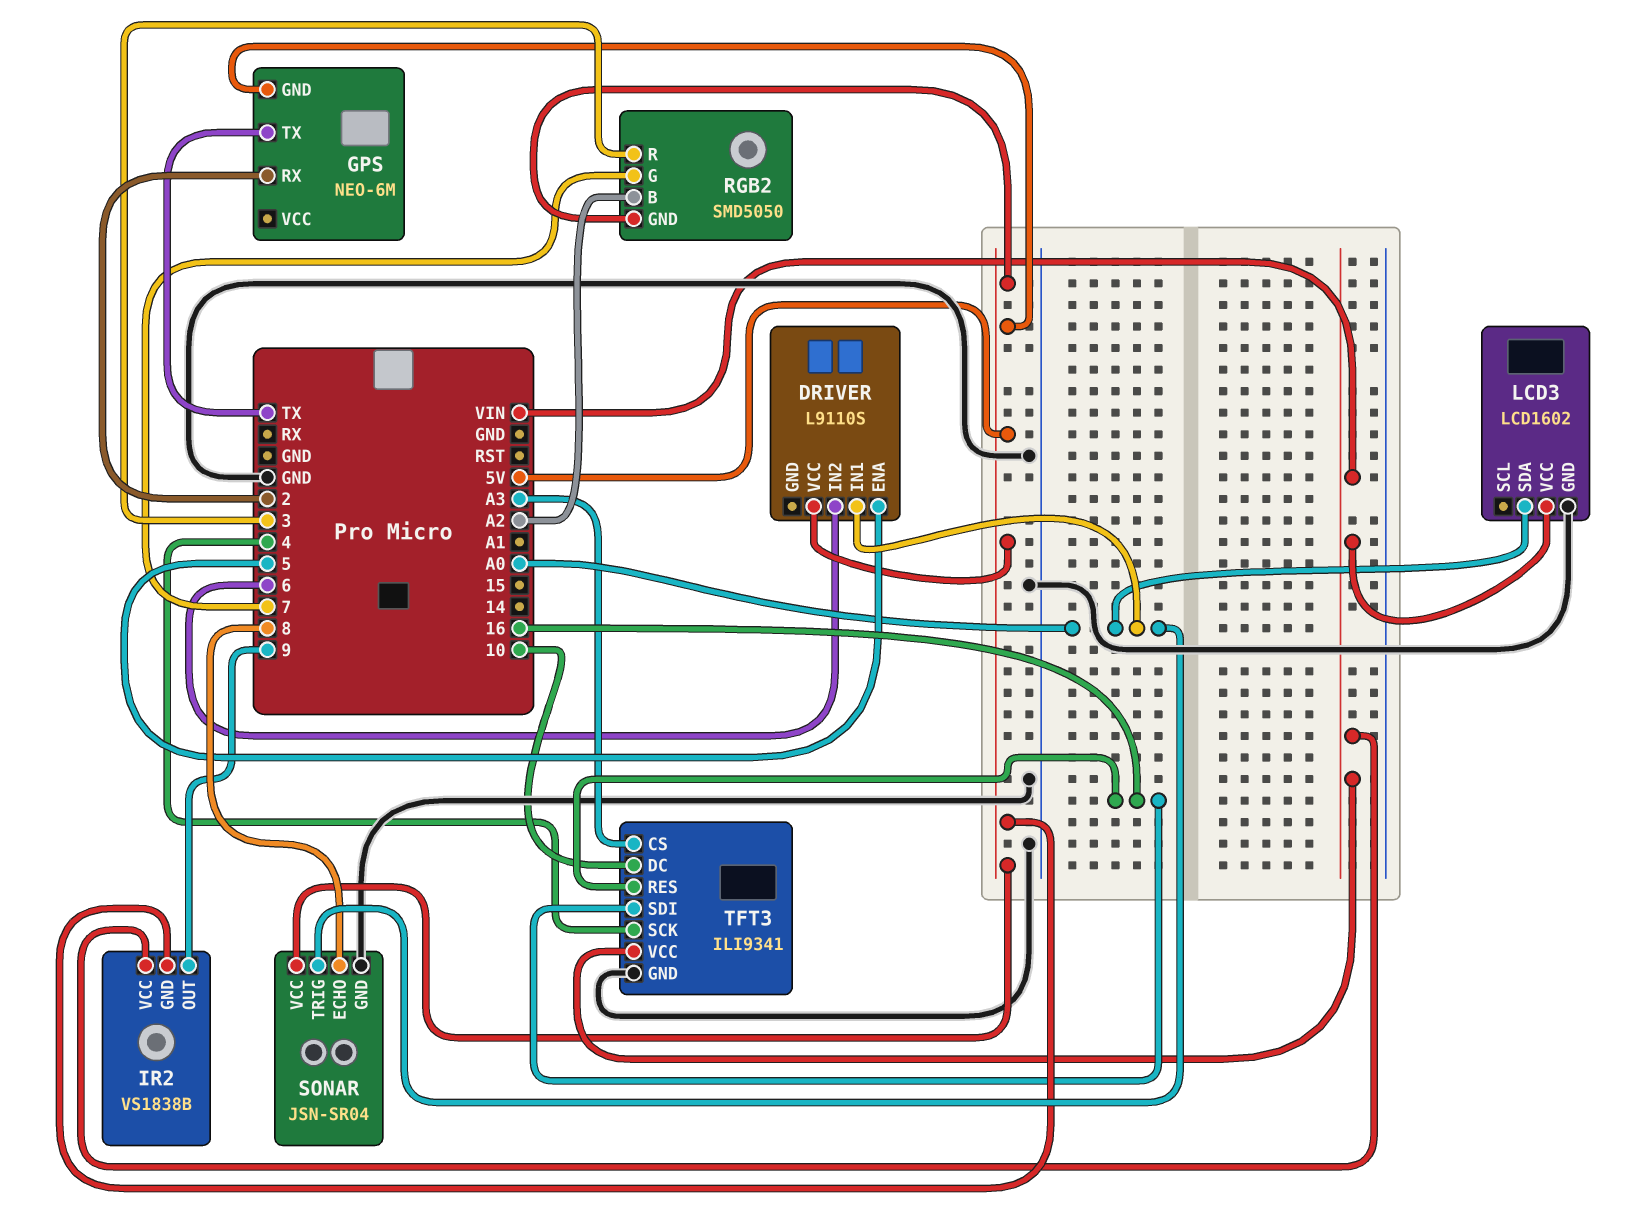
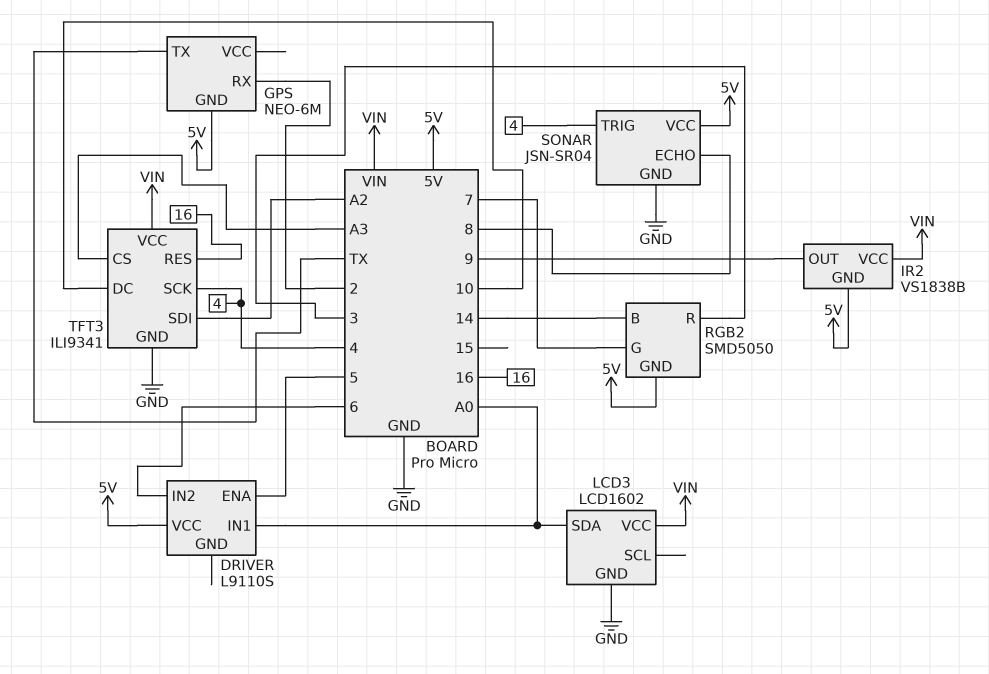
RGB2 pin B: A2 -> 14
SONAR pin TRIG: A0 -> 4
TFT3 pin SDI: 16 -> A2

